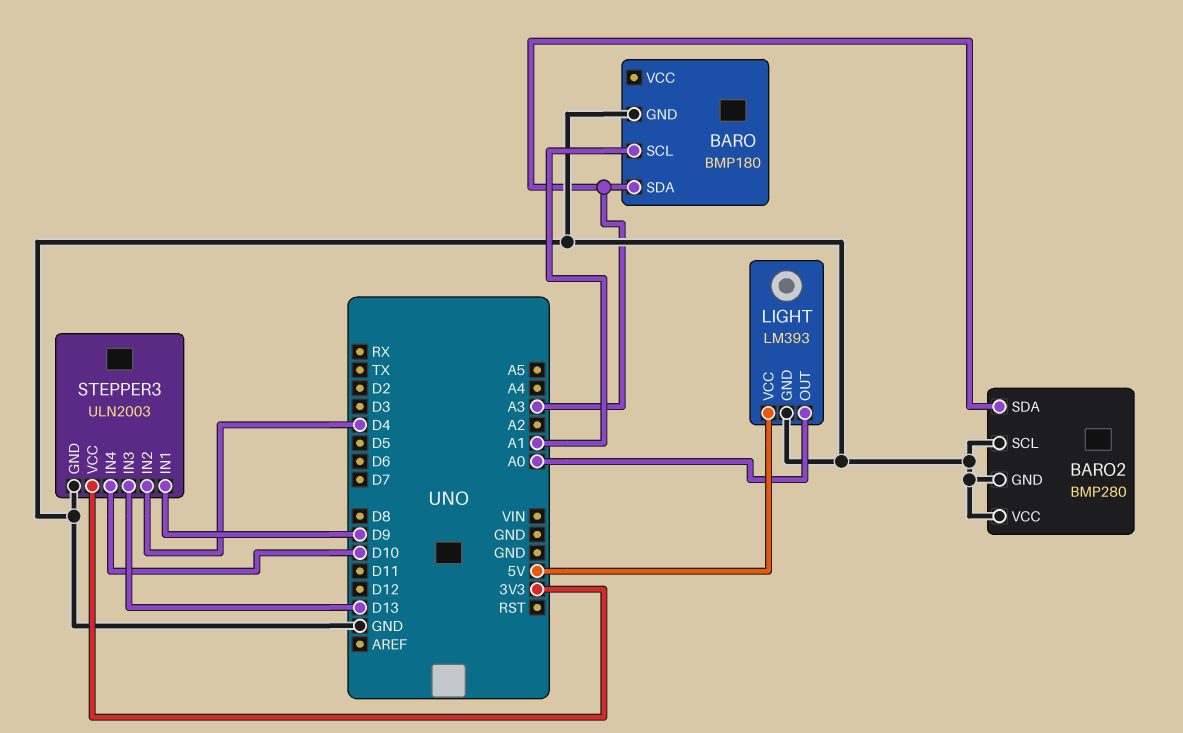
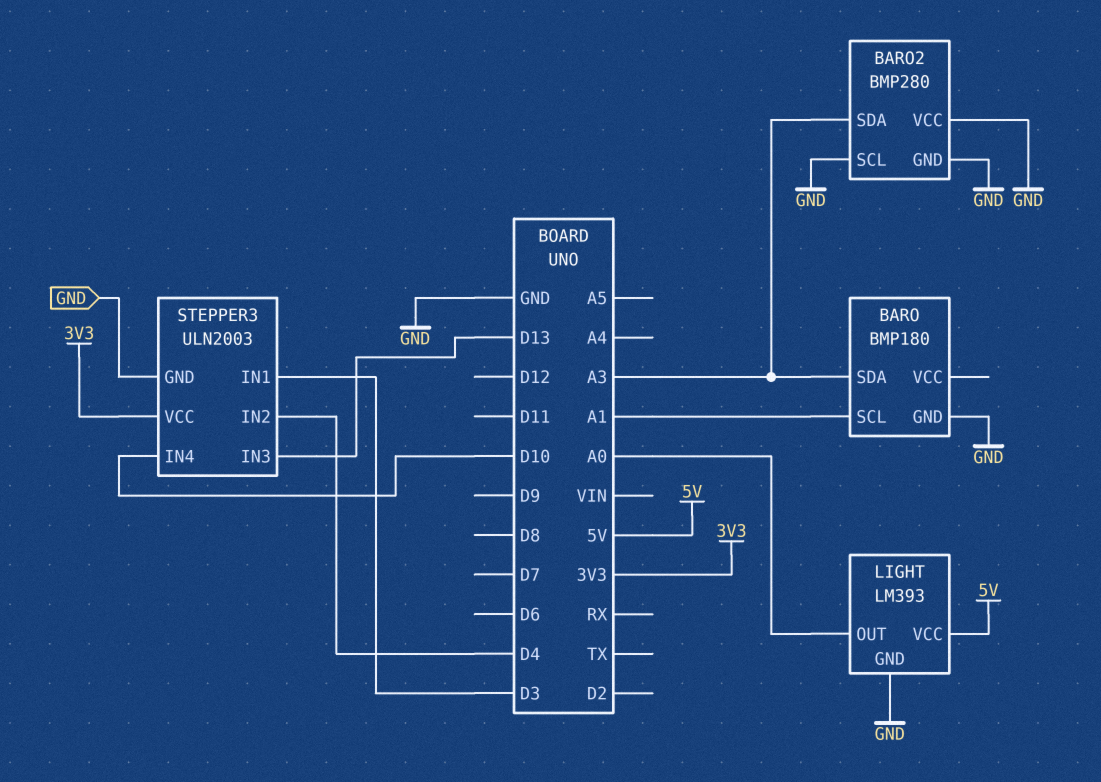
STEPPER3 pin IN1: D9 -> D3

